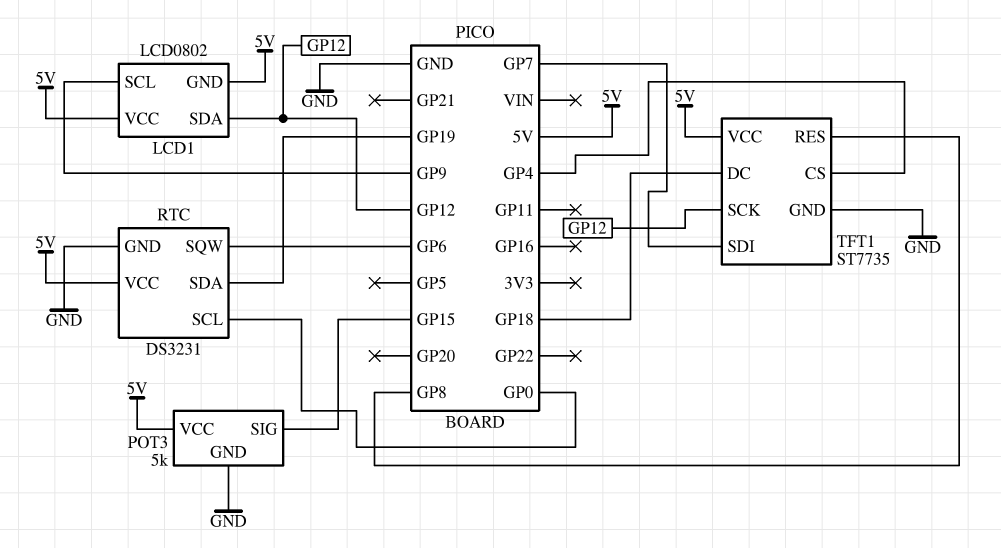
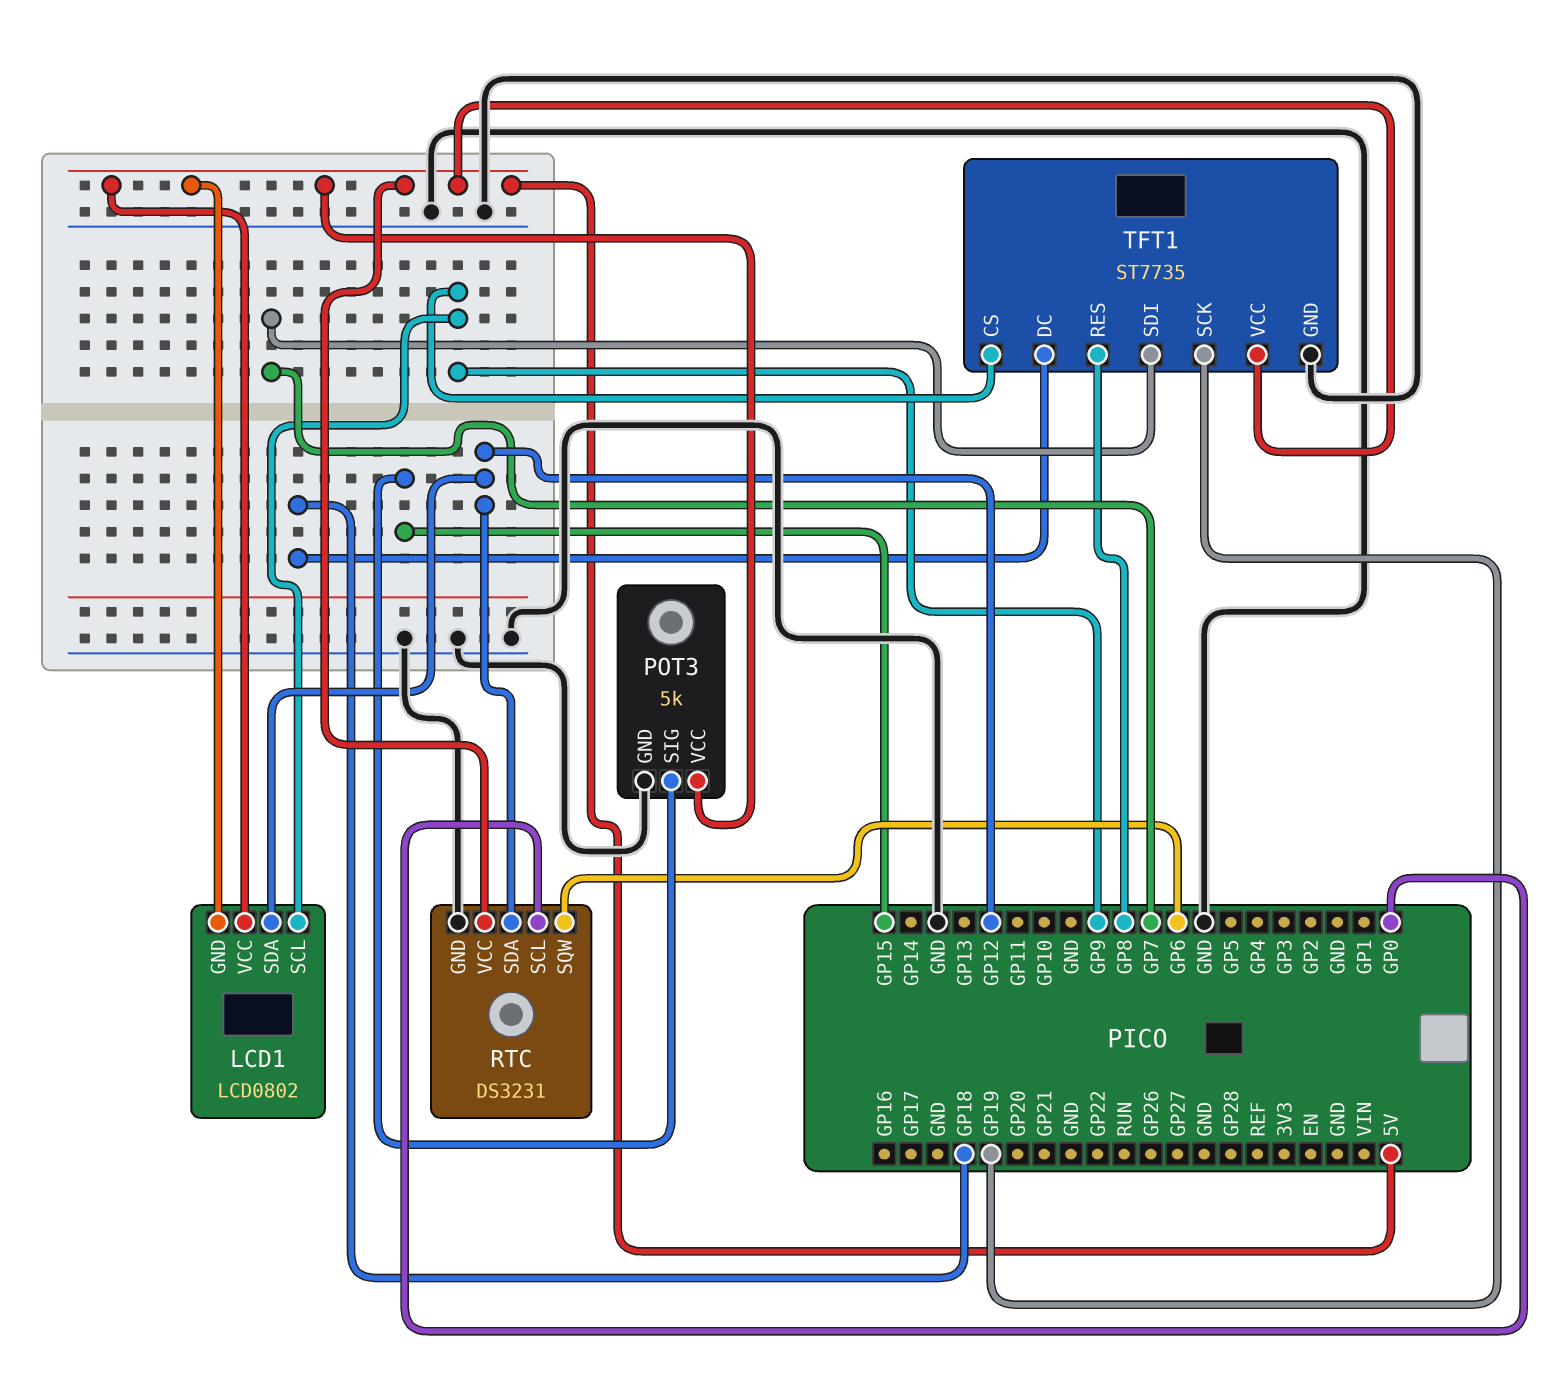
RTC pin SDA: GP19 -> GP12
TFT1 pin CS: GP4 -> GP9
TFT1 pin SCK: GP12 -> GP19

